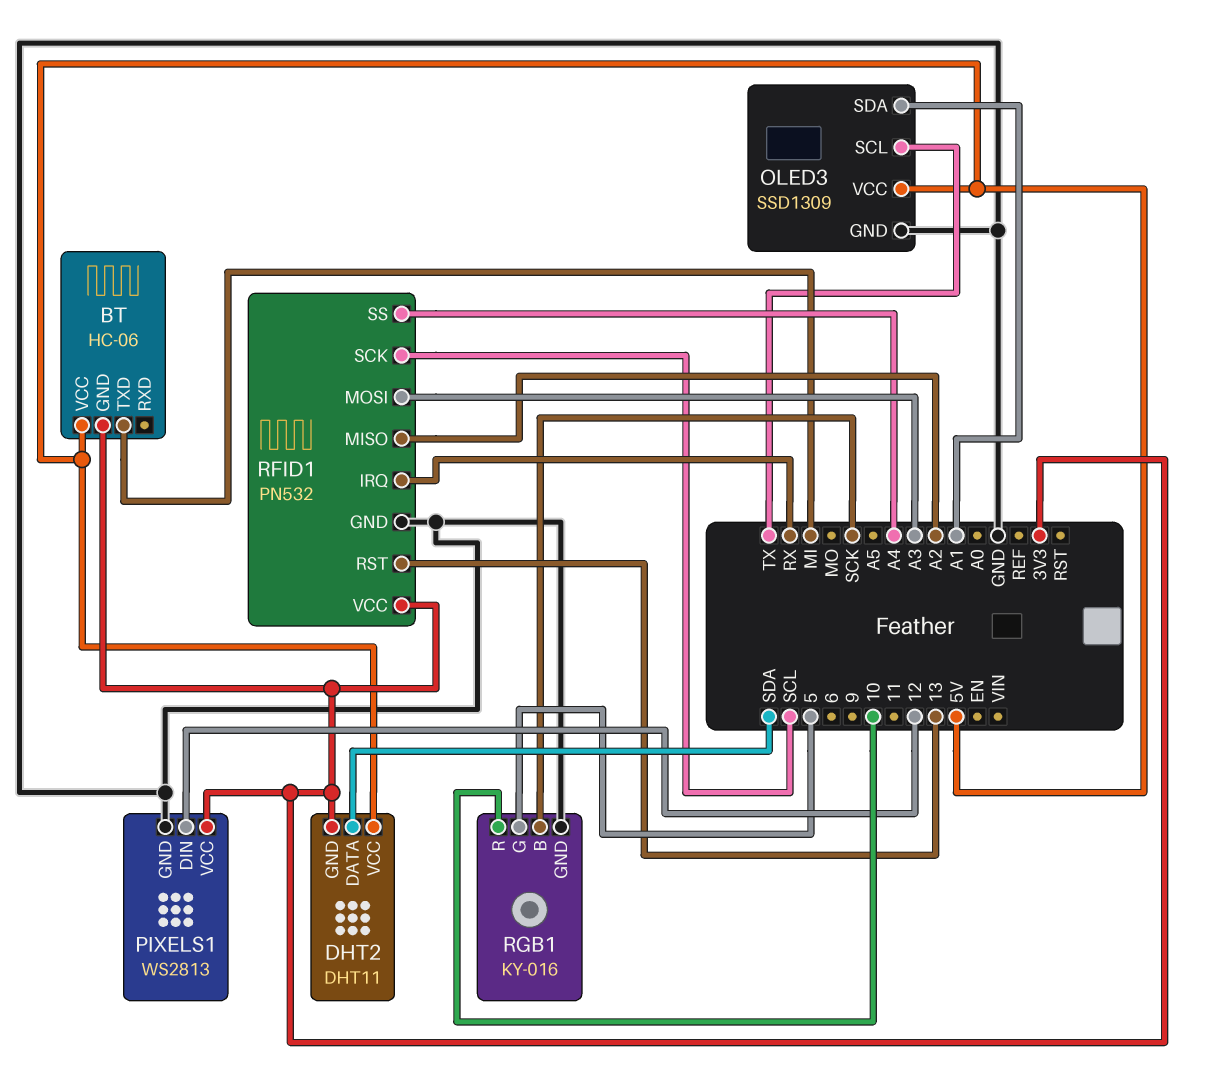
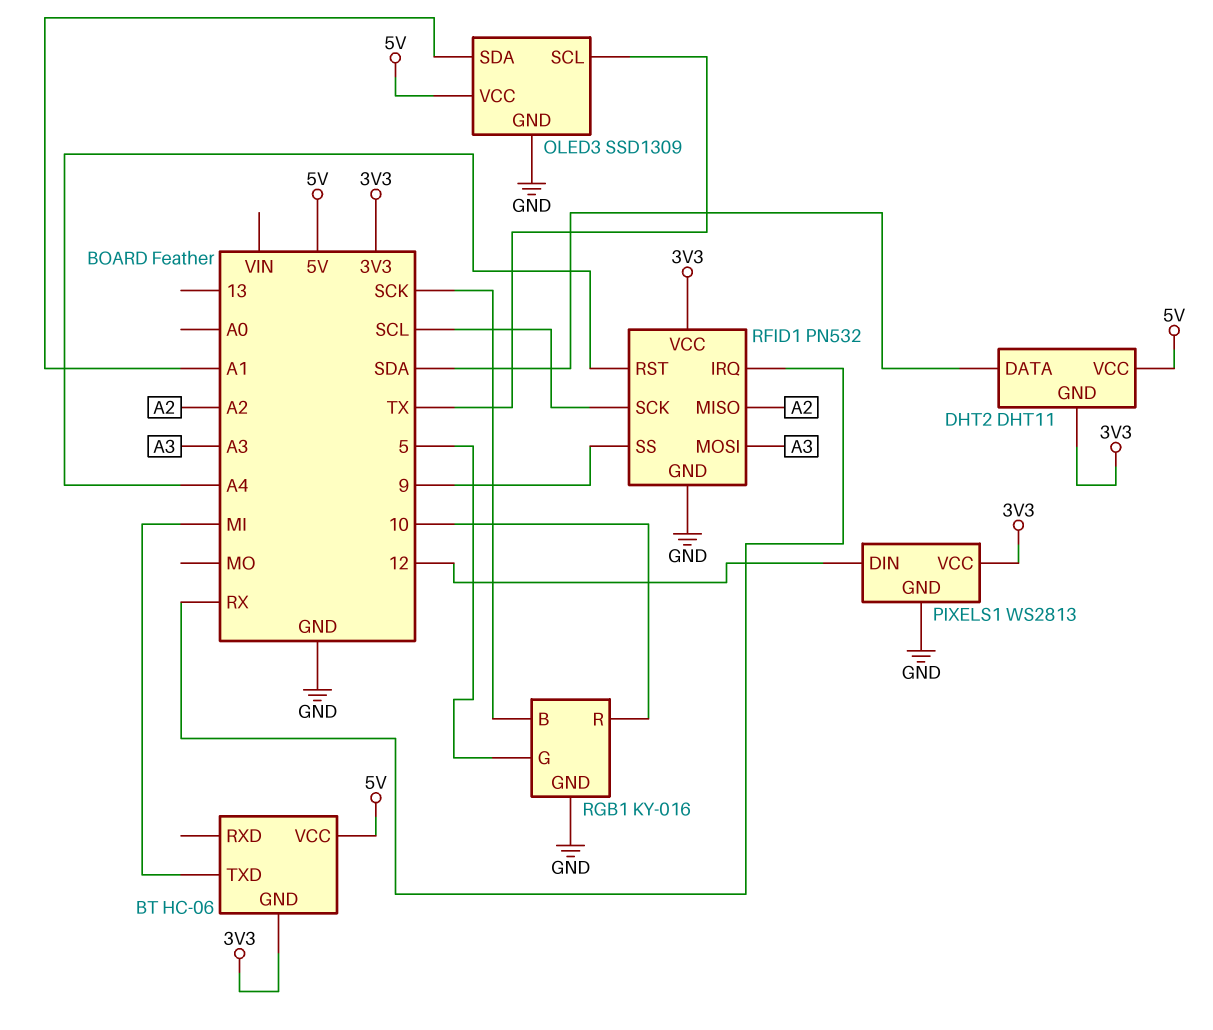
RFID1 pin RST: 13 -> A4
RFID1 pin SS: A4 -> 9

